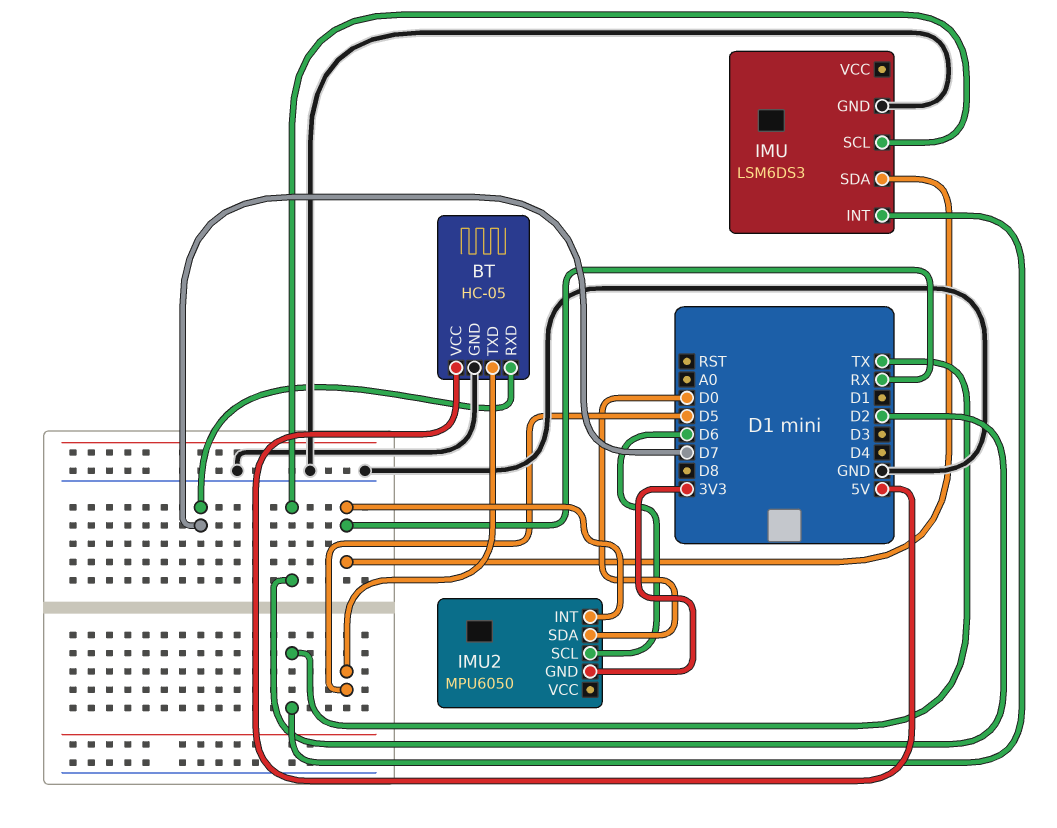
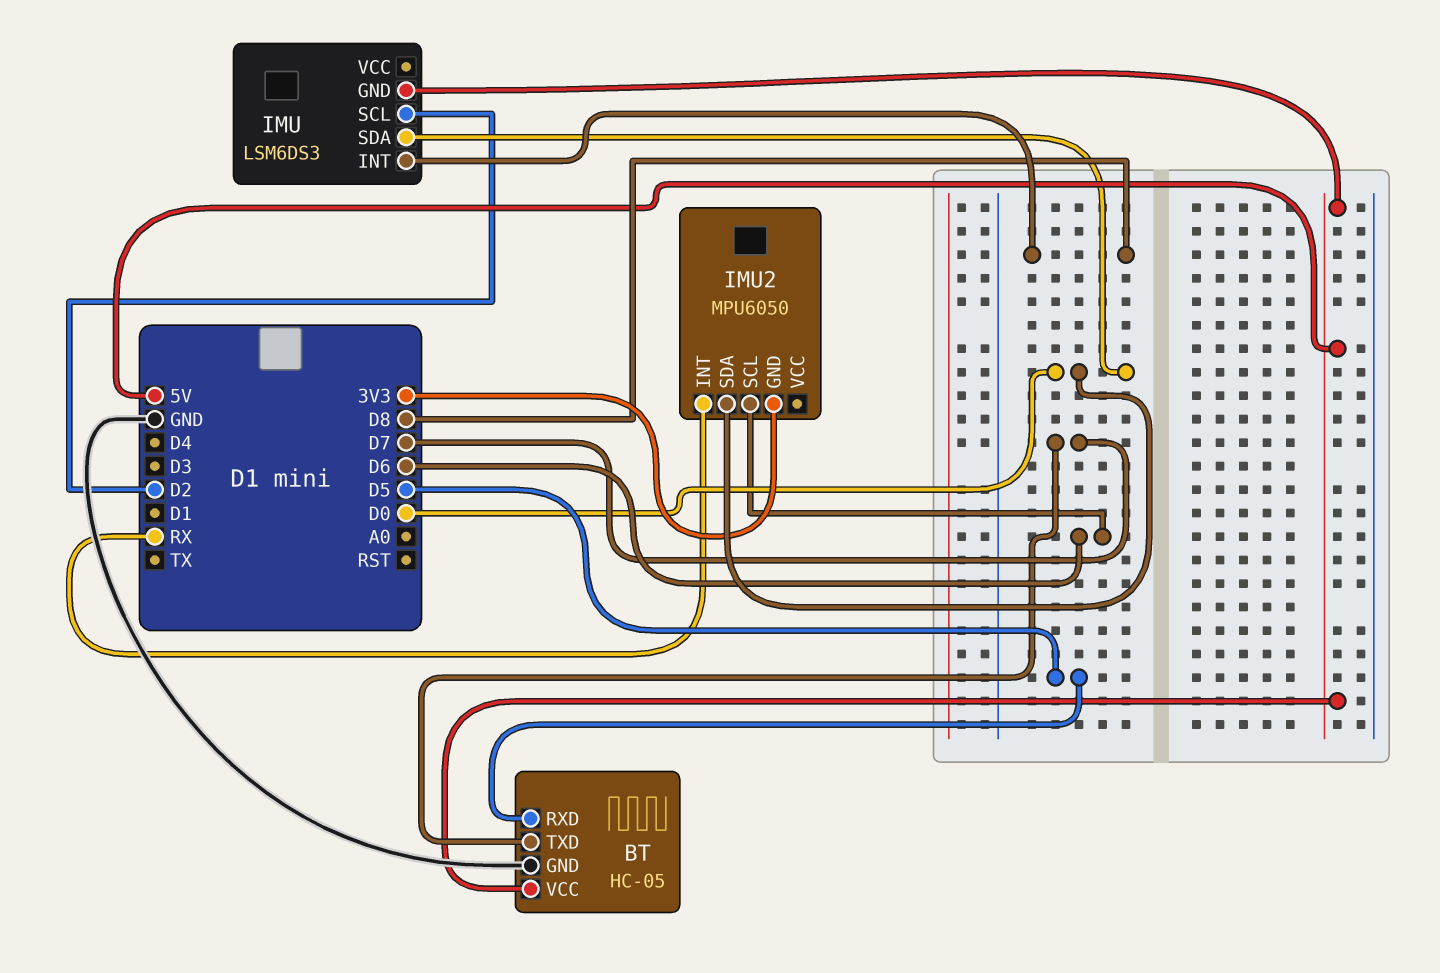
BT pin RXD: D7 -> D5
BT pin TXD: D5 -> D7
IMU pin GND: GND -> 5V
IMU pin INT: TX -> D8
IMU pin SDA: RX -> D0

